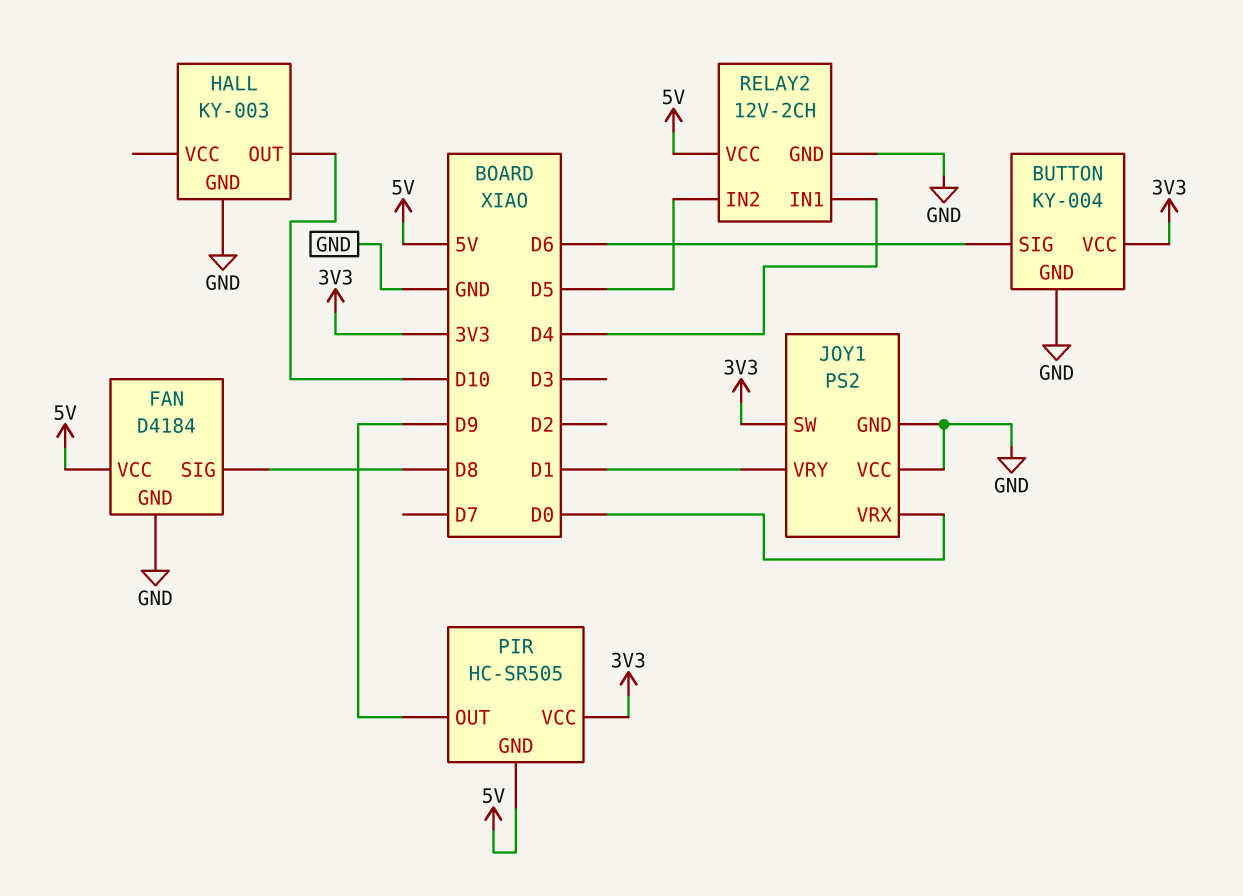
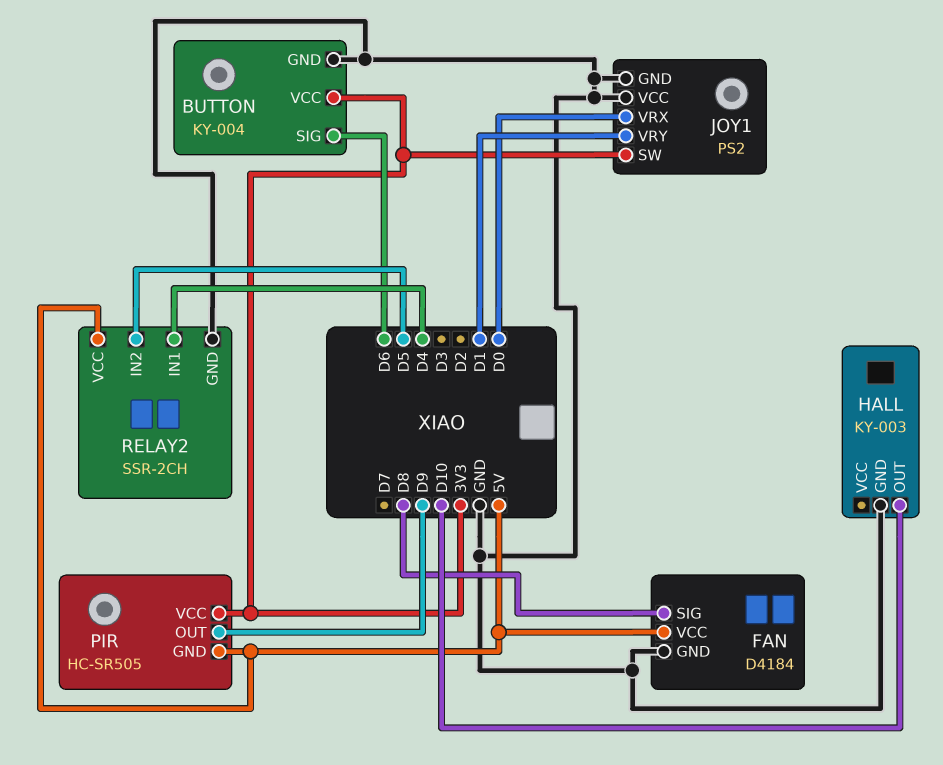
RELAY2: 12V-2CH -> SSR-2CH

